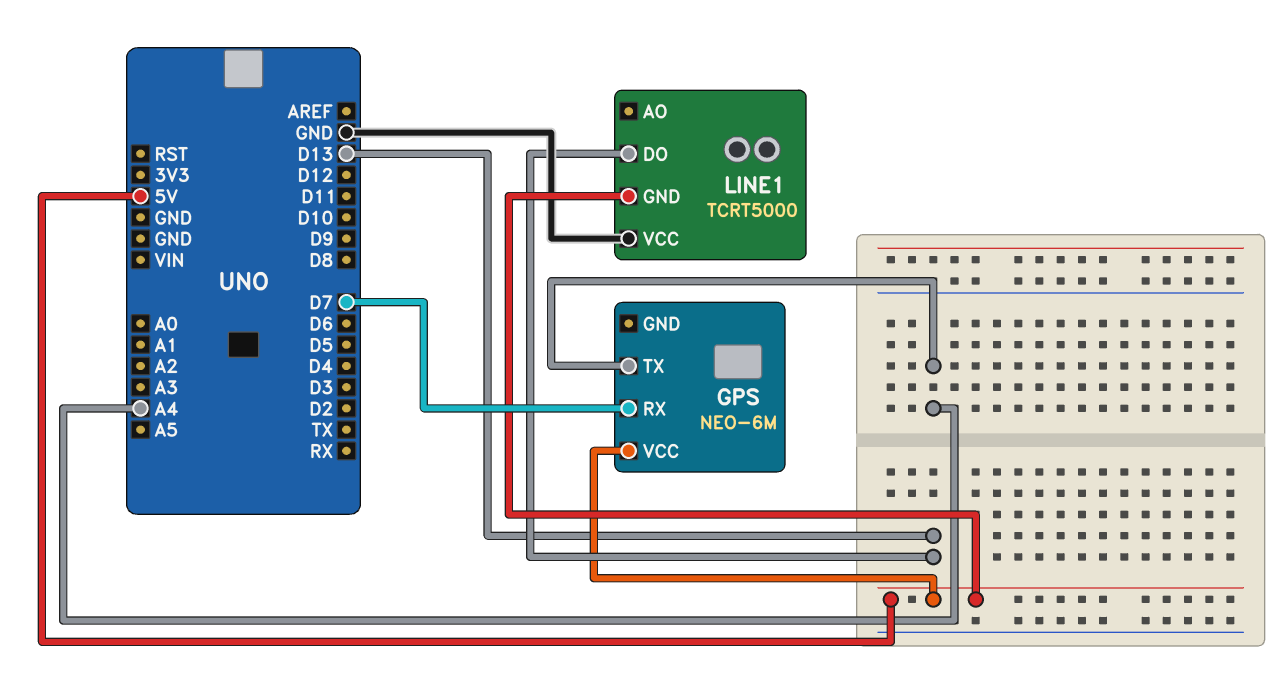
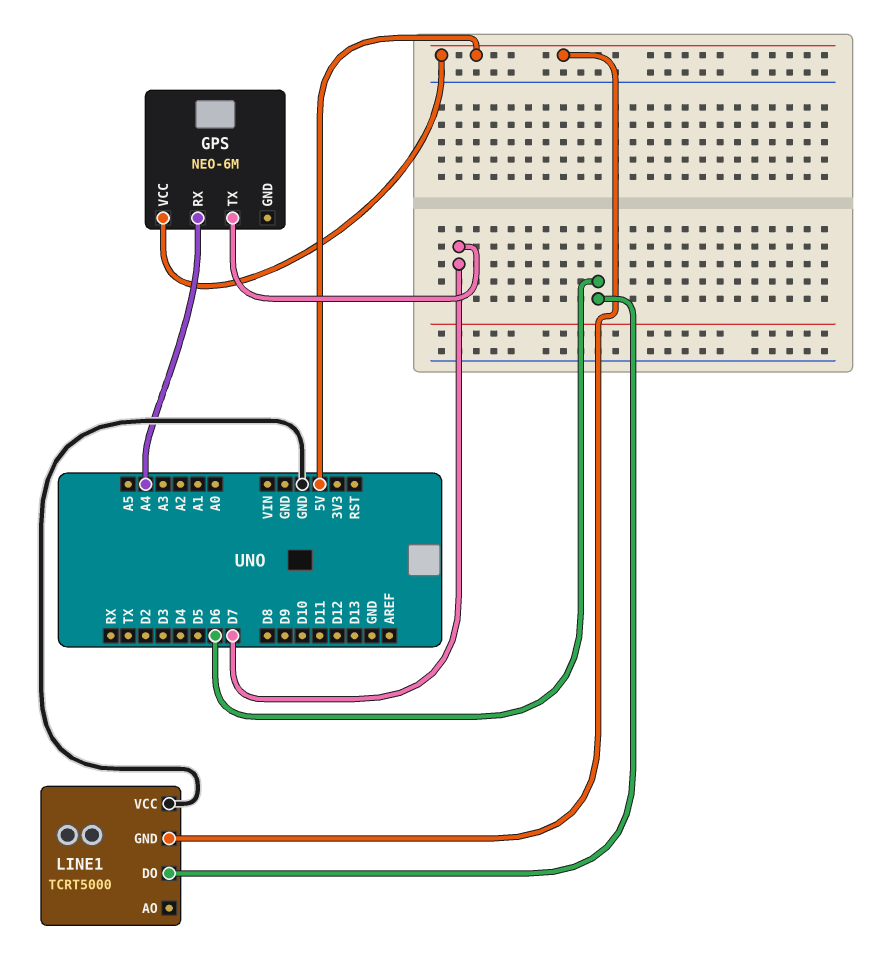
GPS pin RX: D7 -> A4
GPS pin TX: A4 -> D7
LINE1 pin DO: D13 -> D6

